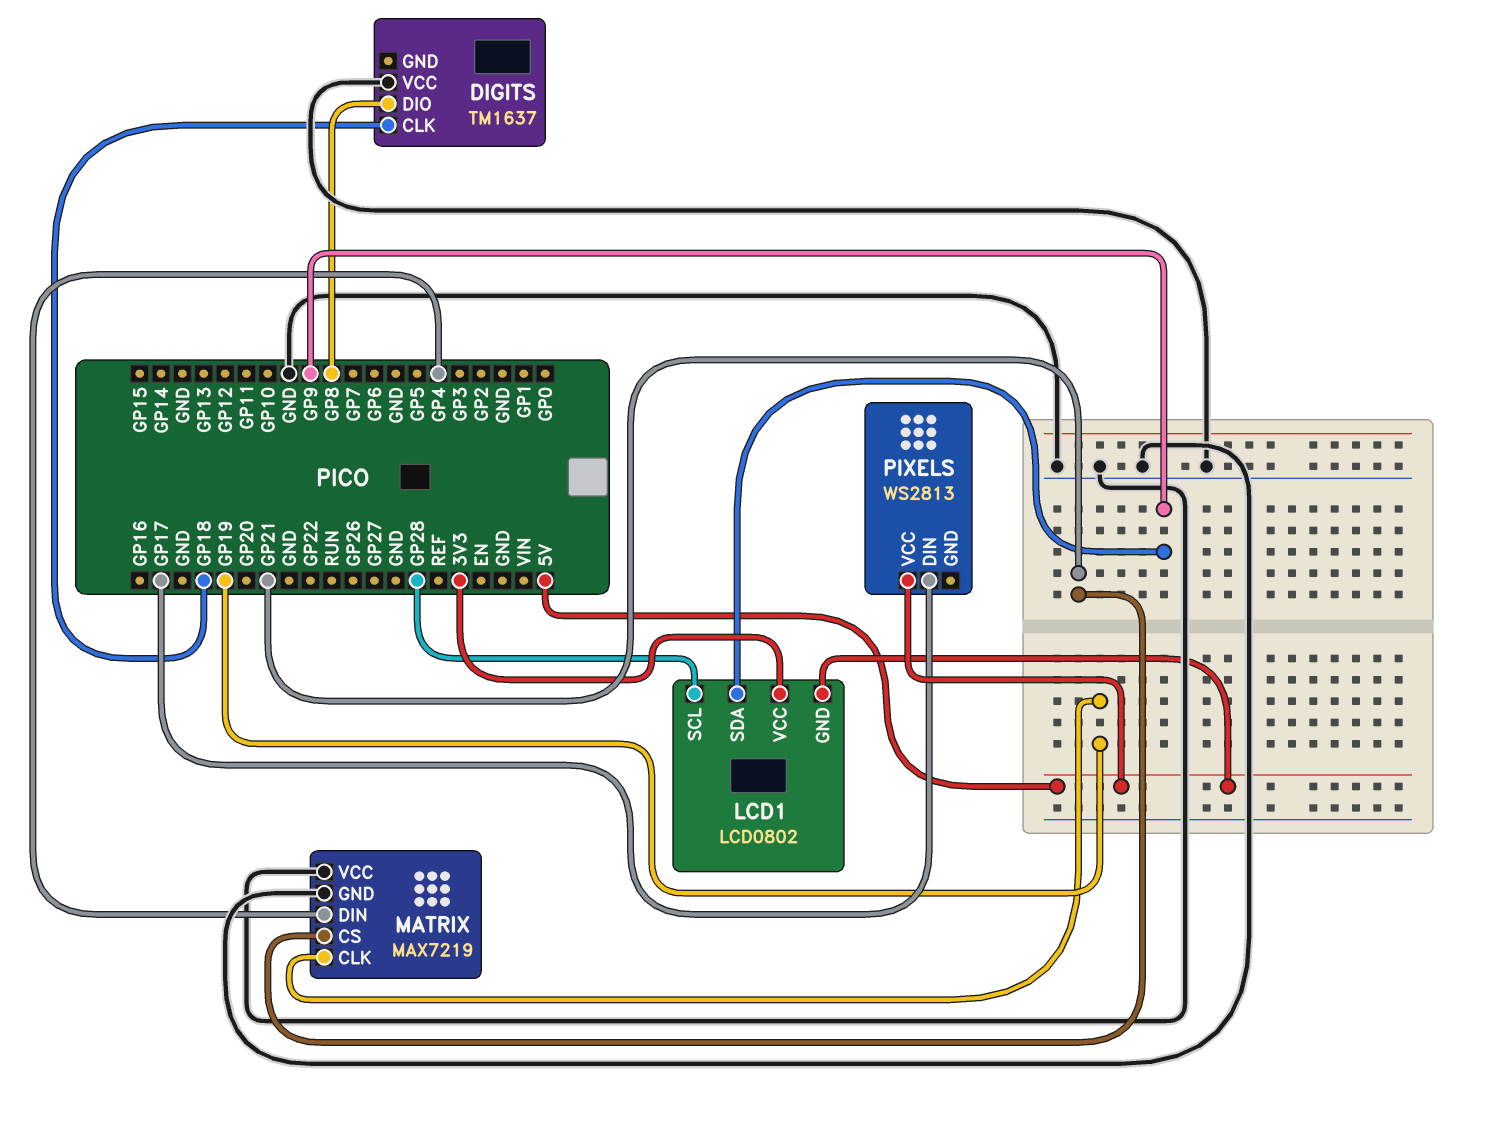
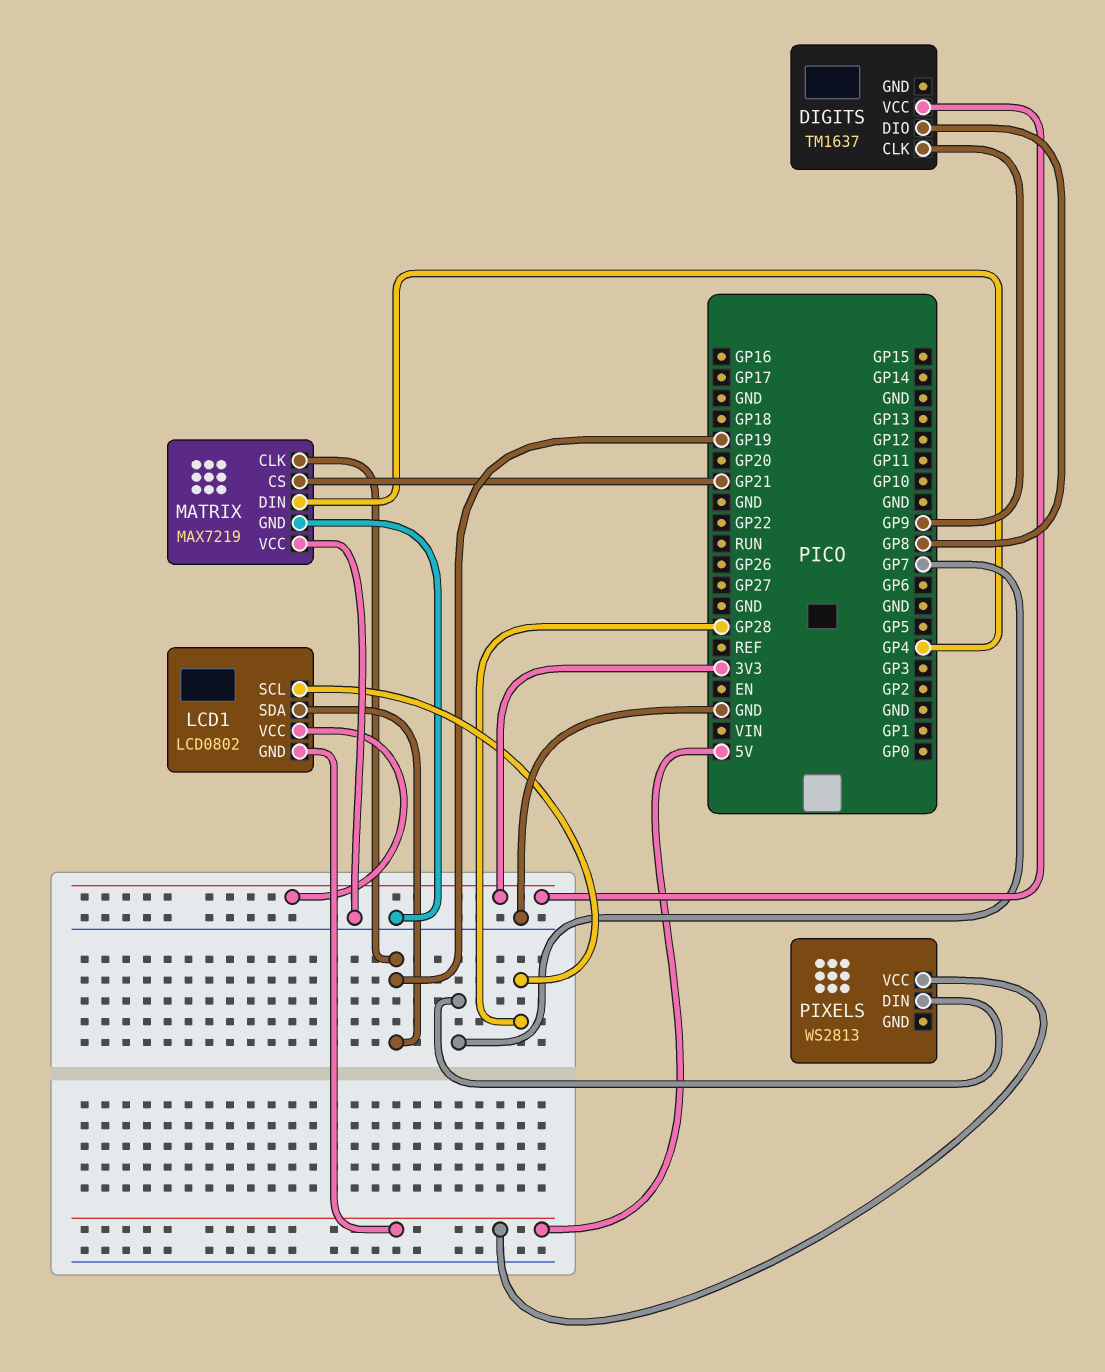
DIGITS pin CLK: GP18 -> GP9
DIGITS pin VCC: GND -> 3V3
LCD1 pin SDA: GP9 -> GP19
PIXELS pin DIN: GP17 -> GP7

